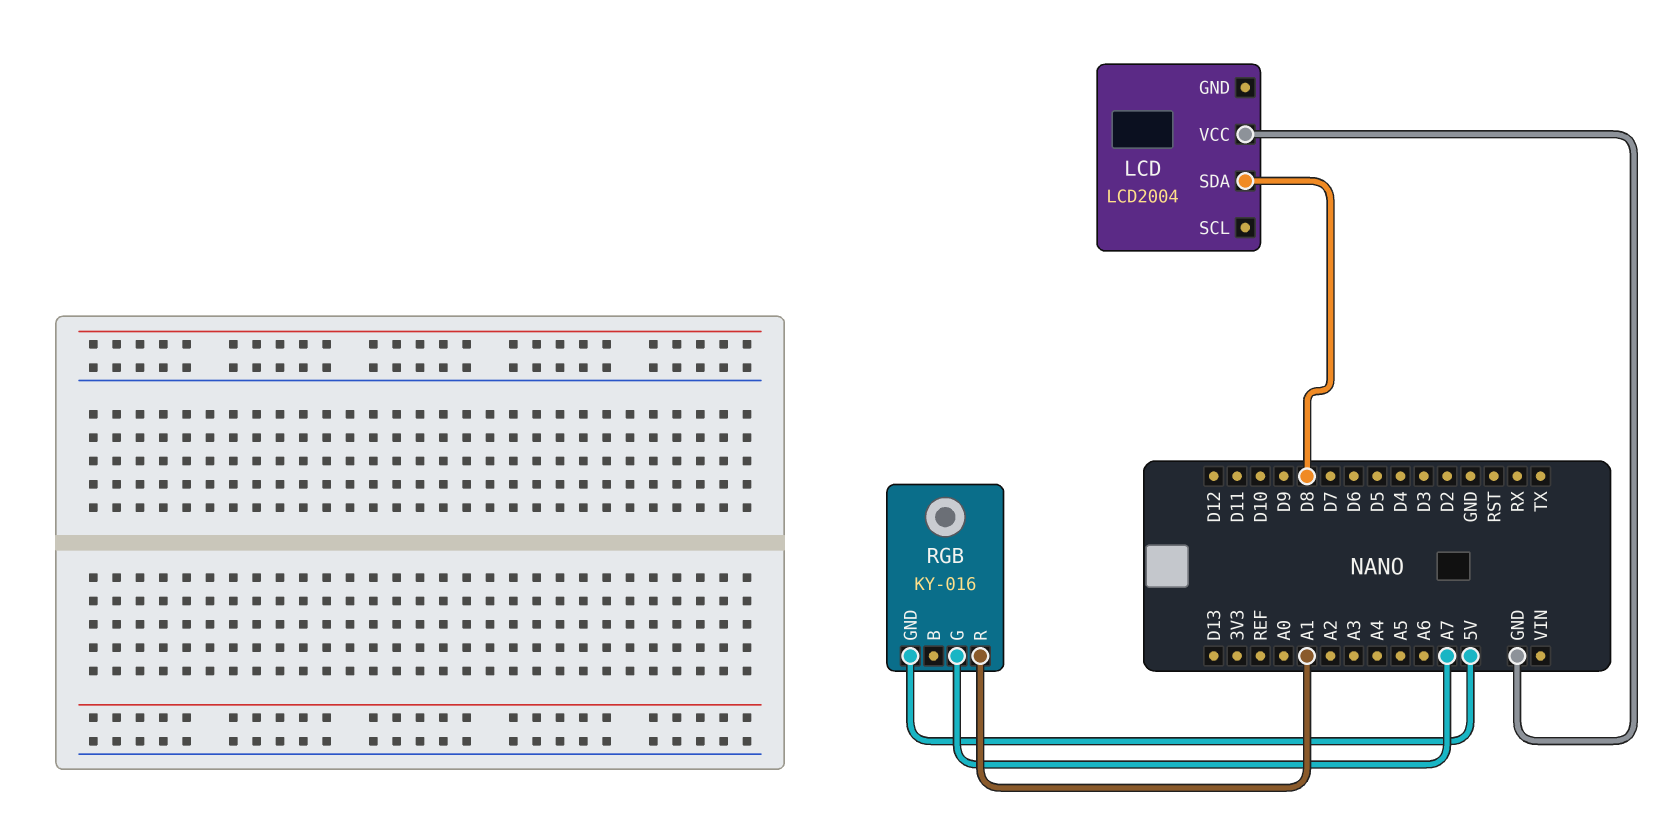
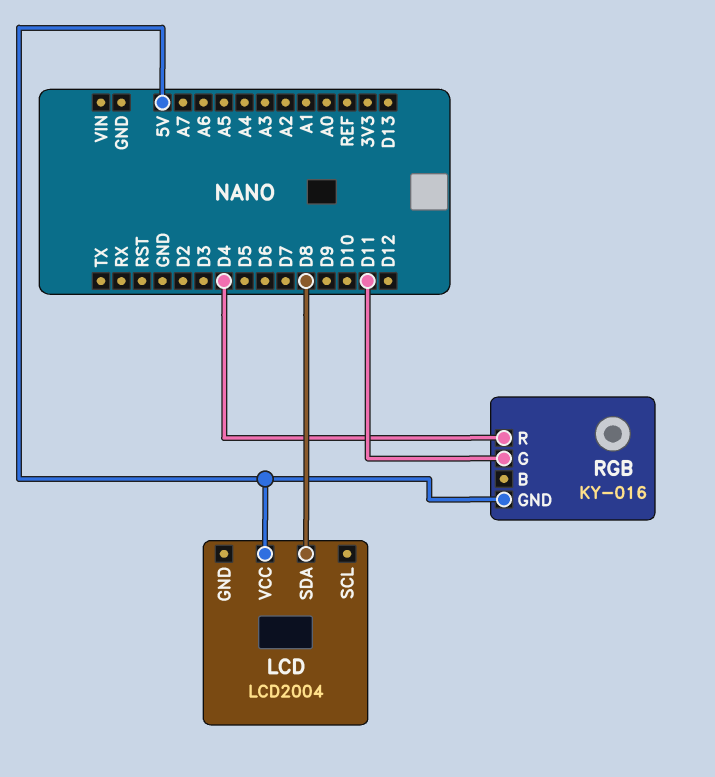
LCD pin VCC: GND -> 5V
RGB pin G: A7 -> D11
RGB pin R: A1 -> D4

